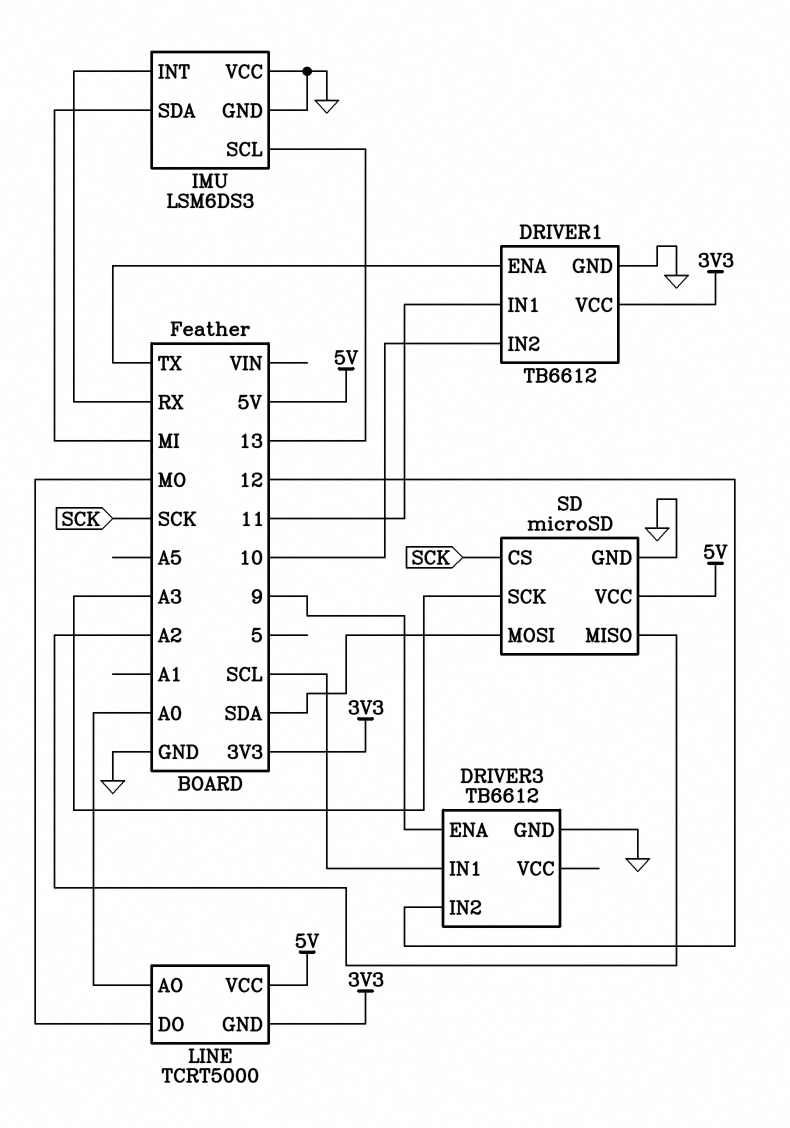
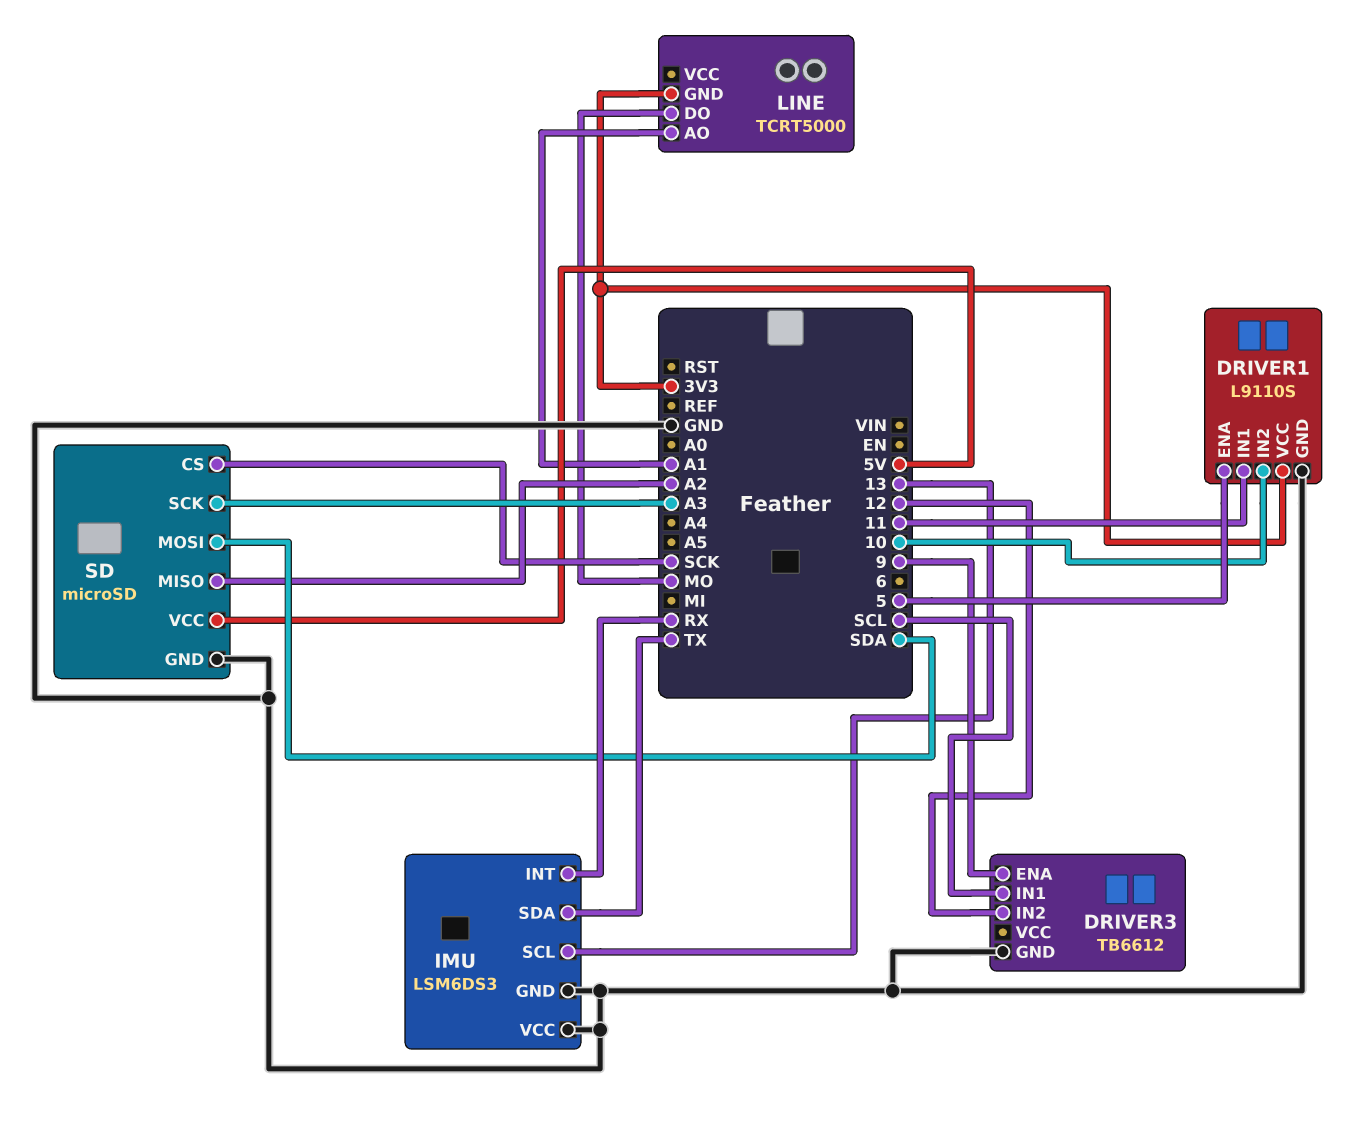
DRIVER1: TB6612 -> L9110S
DRIVER1 pin ENA: TX -> 5
IMU pin SDA: MI -> TX
LINE pin AO: A0 -> A1
LINE pin VCC: 5V -> none

